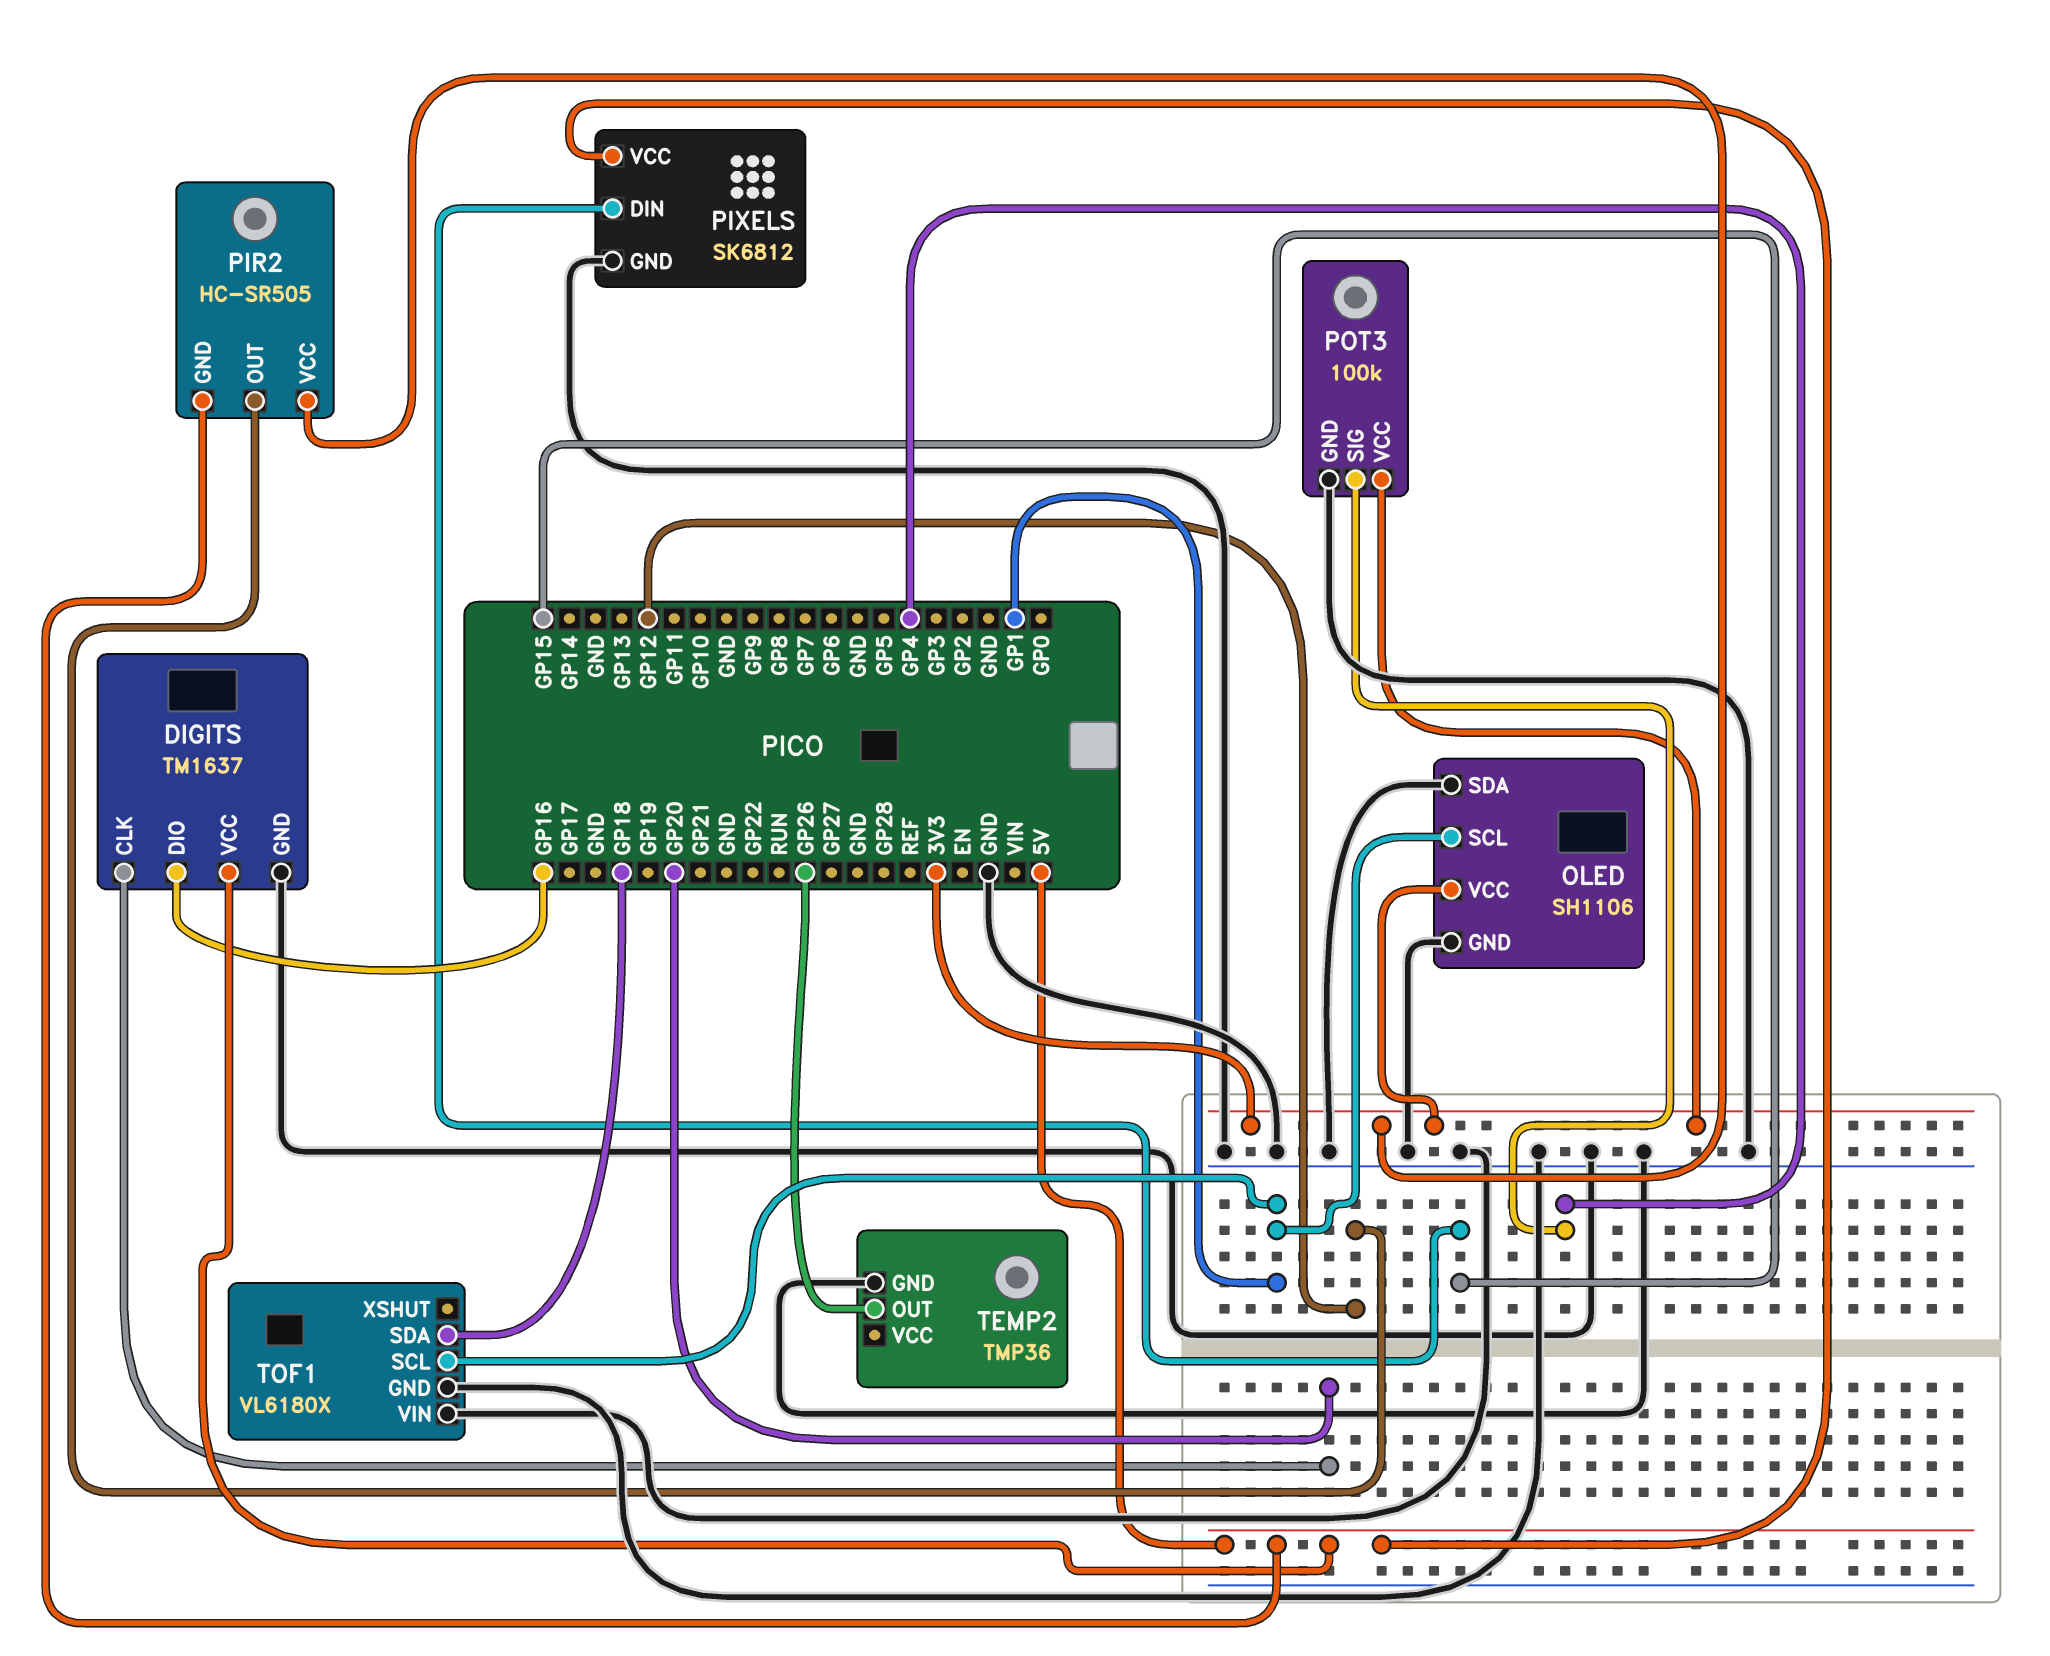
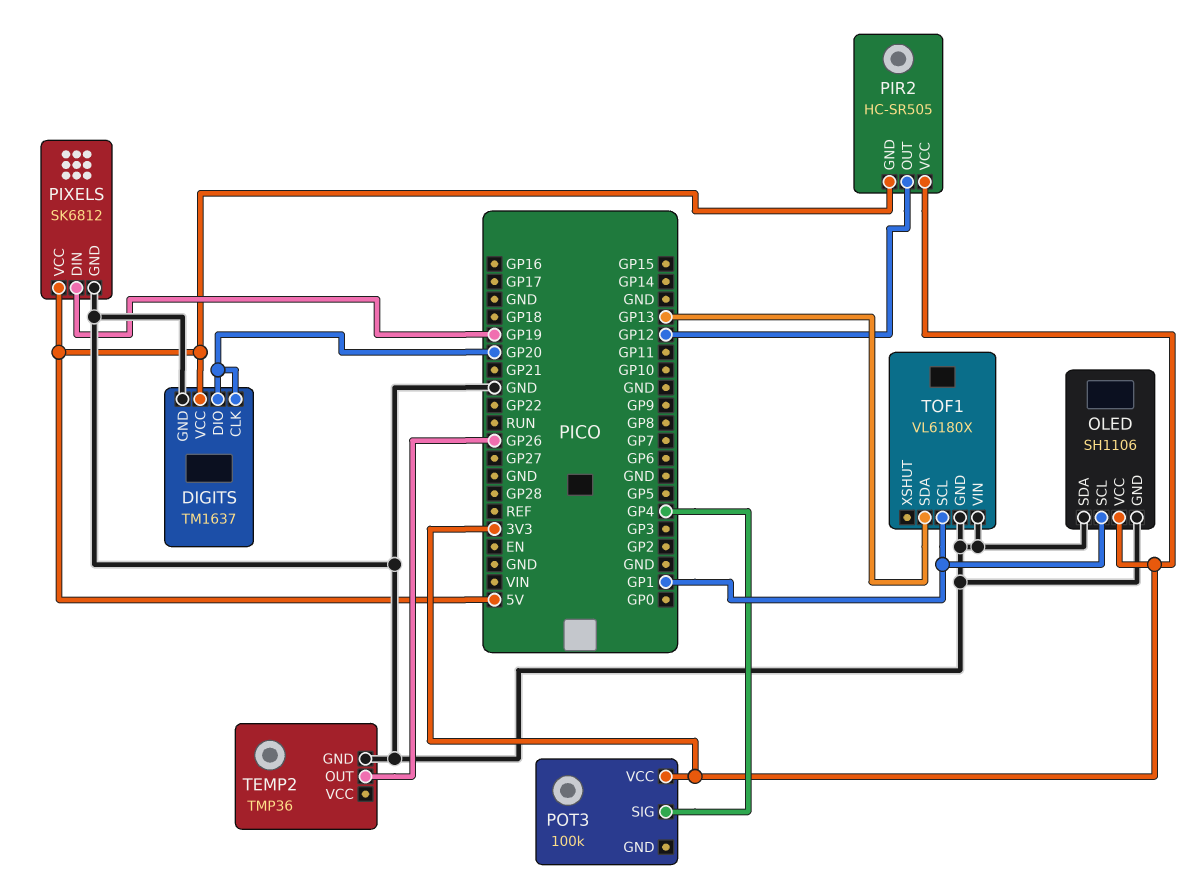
DIGITS pin DIO: GP16 -> GP20
PIXELS pin DIN: GP15 -> GP19
POT3 pin GND: GND -> none
TOF1 pin SDA: GP18 -> GP13

